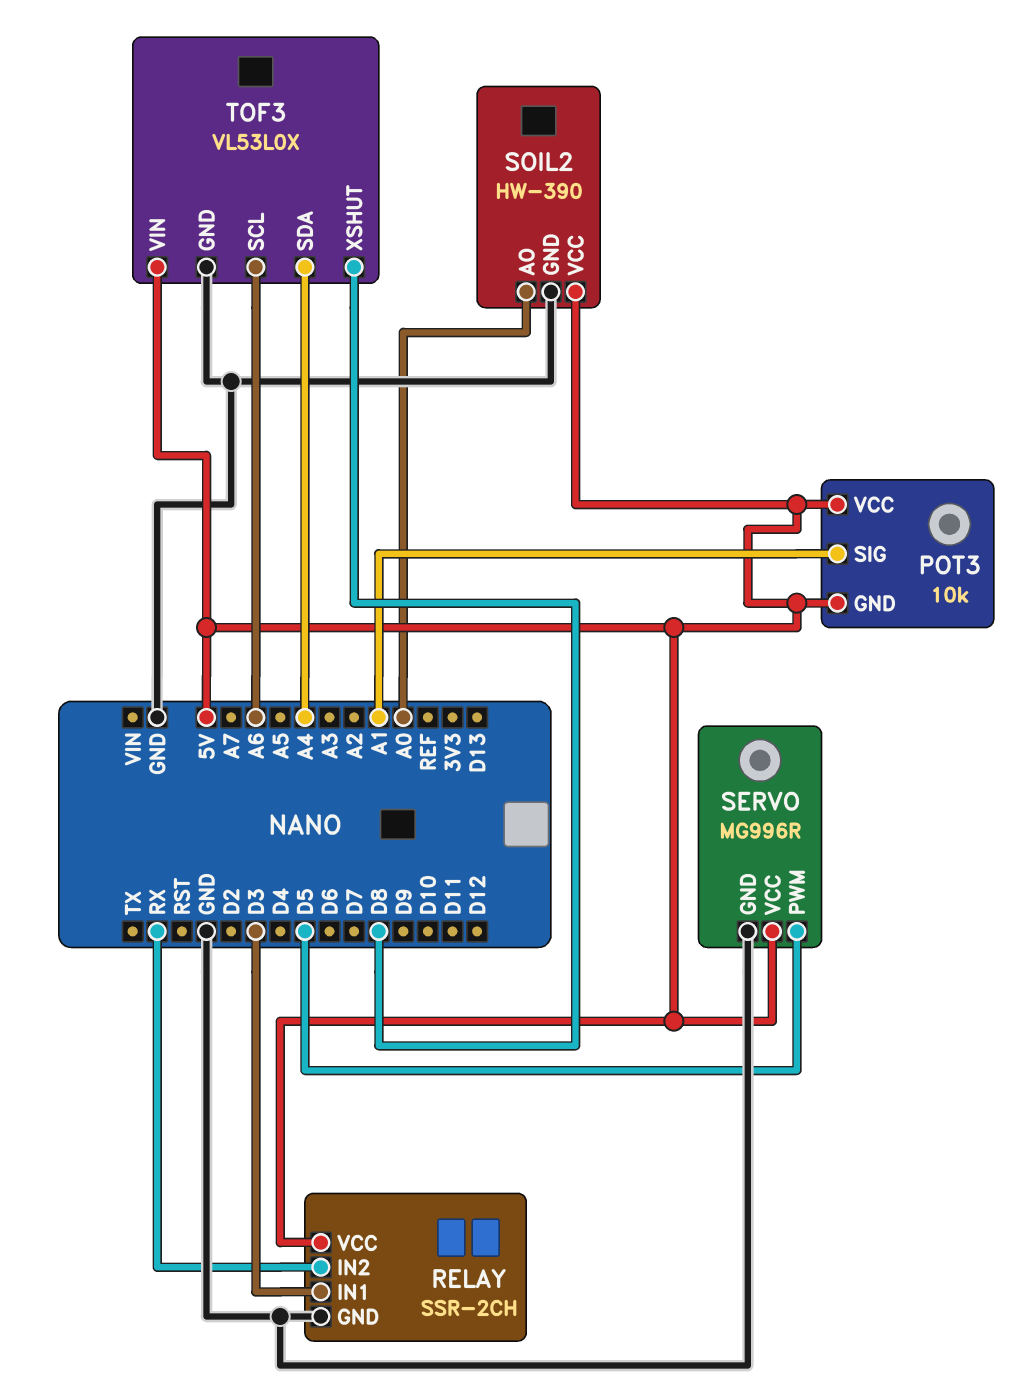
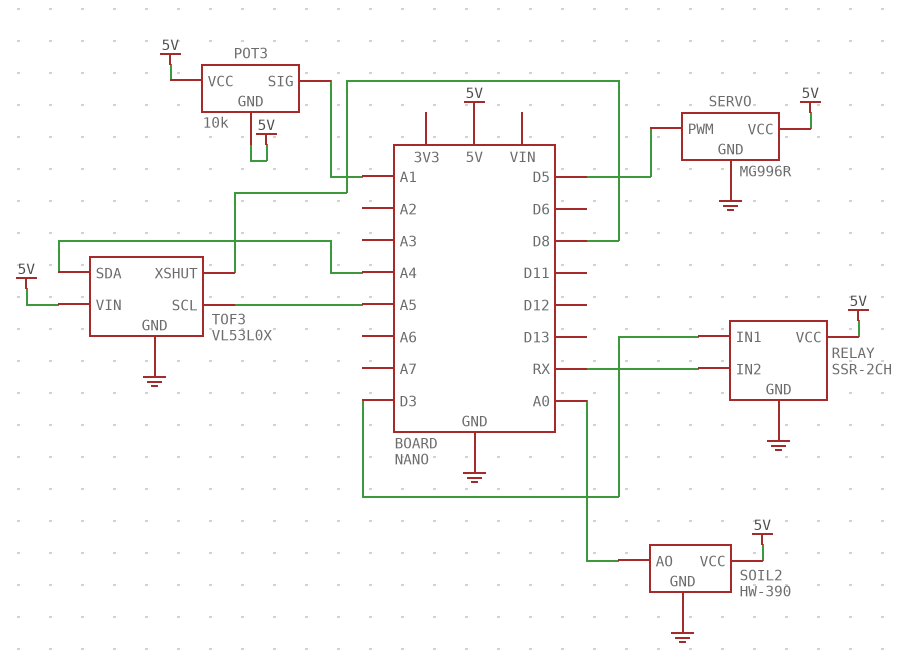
TOF3 pin SCL: A6 -> A5

